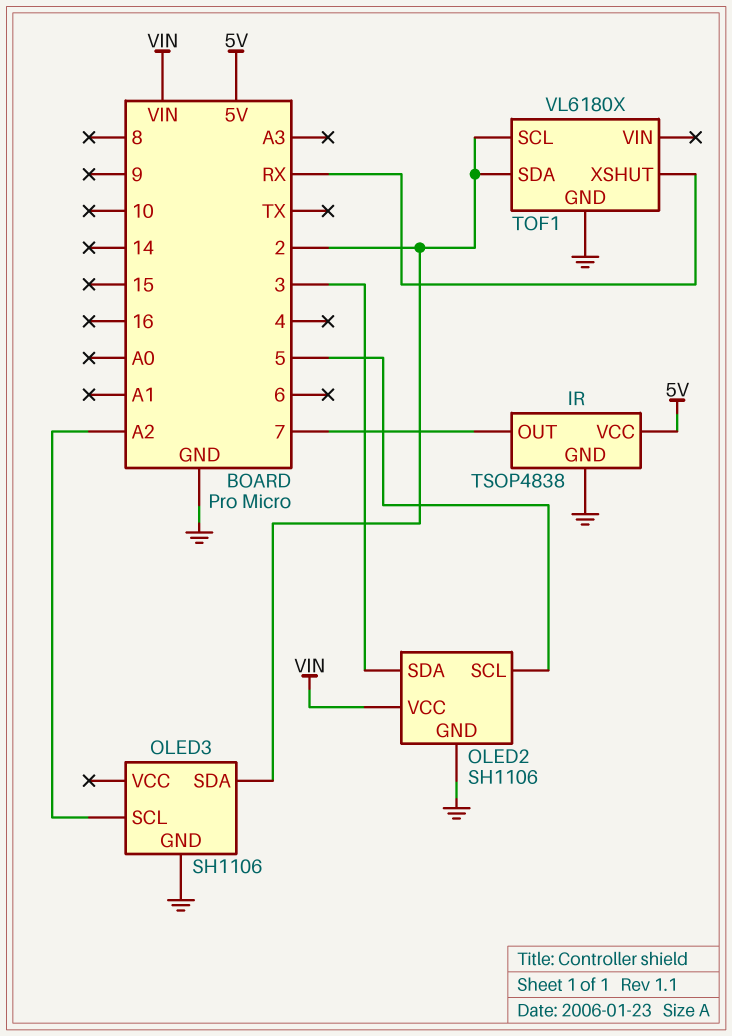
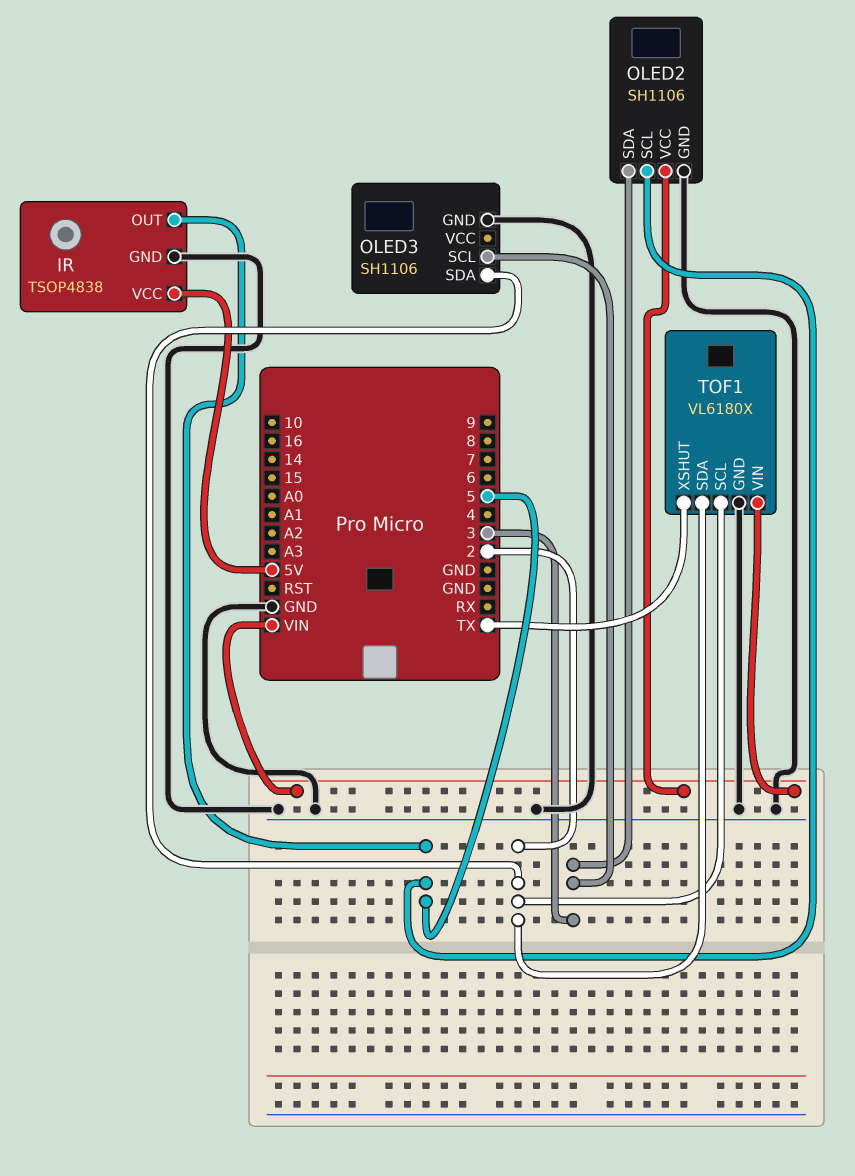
IR pin OUT: 7 -> 5
OLED3 pin SCL: A2 -> 3
TOF1 pin VIN: none -> VIN
TOF1 pin XSHUT: RX -> TX

